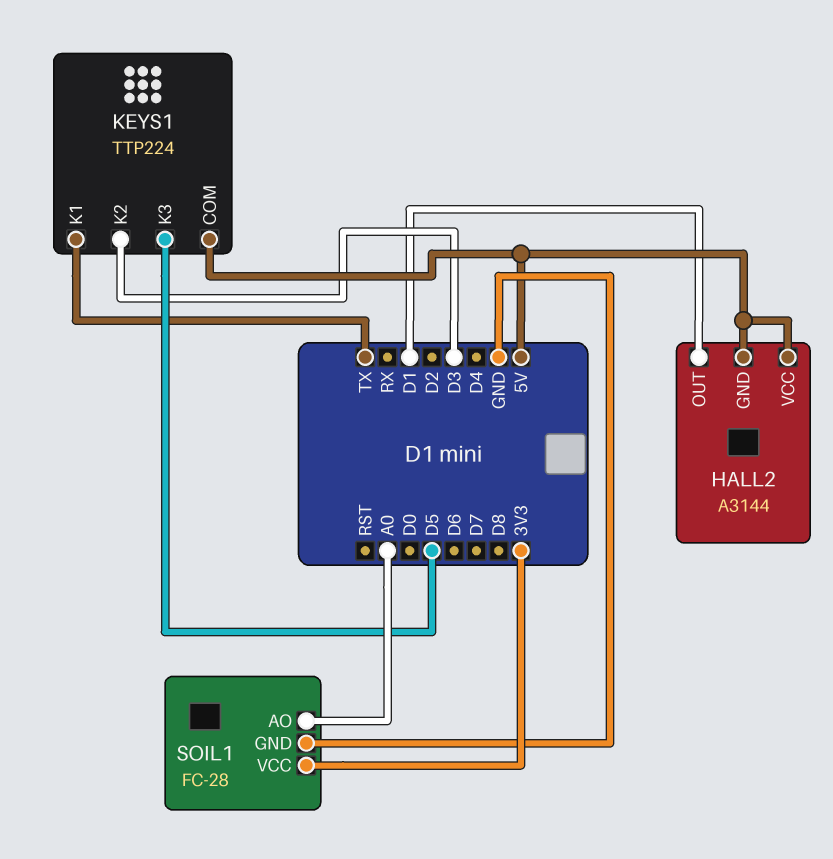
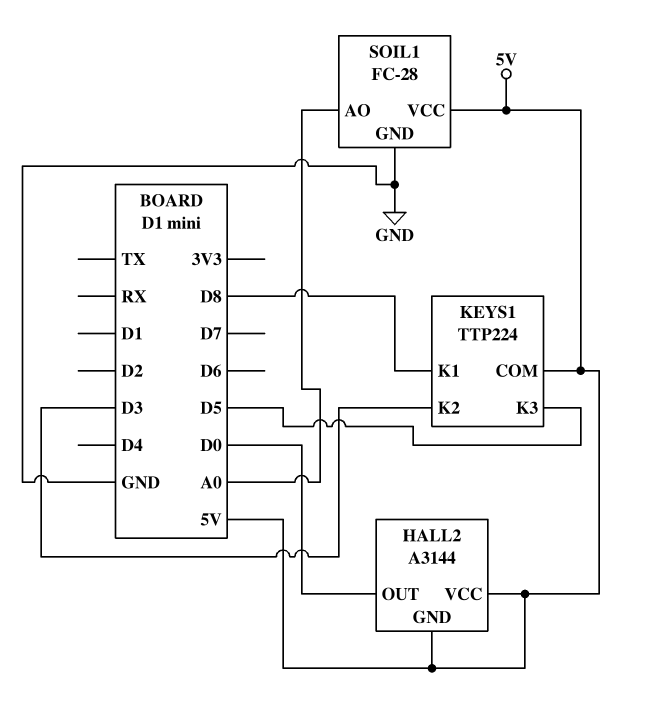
HALL2 pin OUT: D1 -> D0
KEYS1 pin K1: TX -> D8
SOIL1 pin VCC: 3V3 -> 5V

